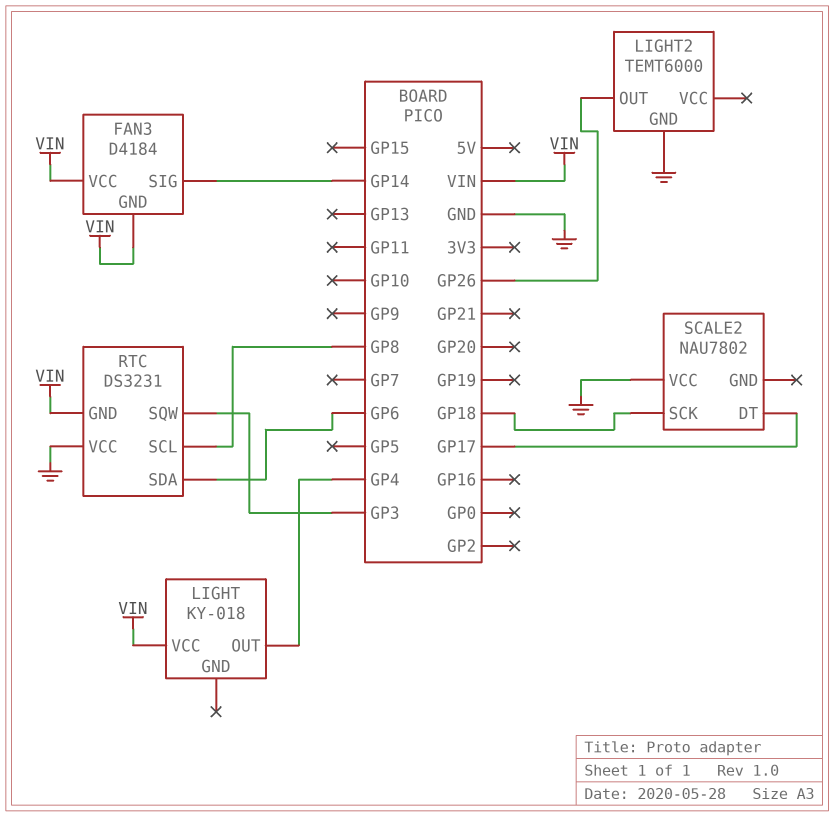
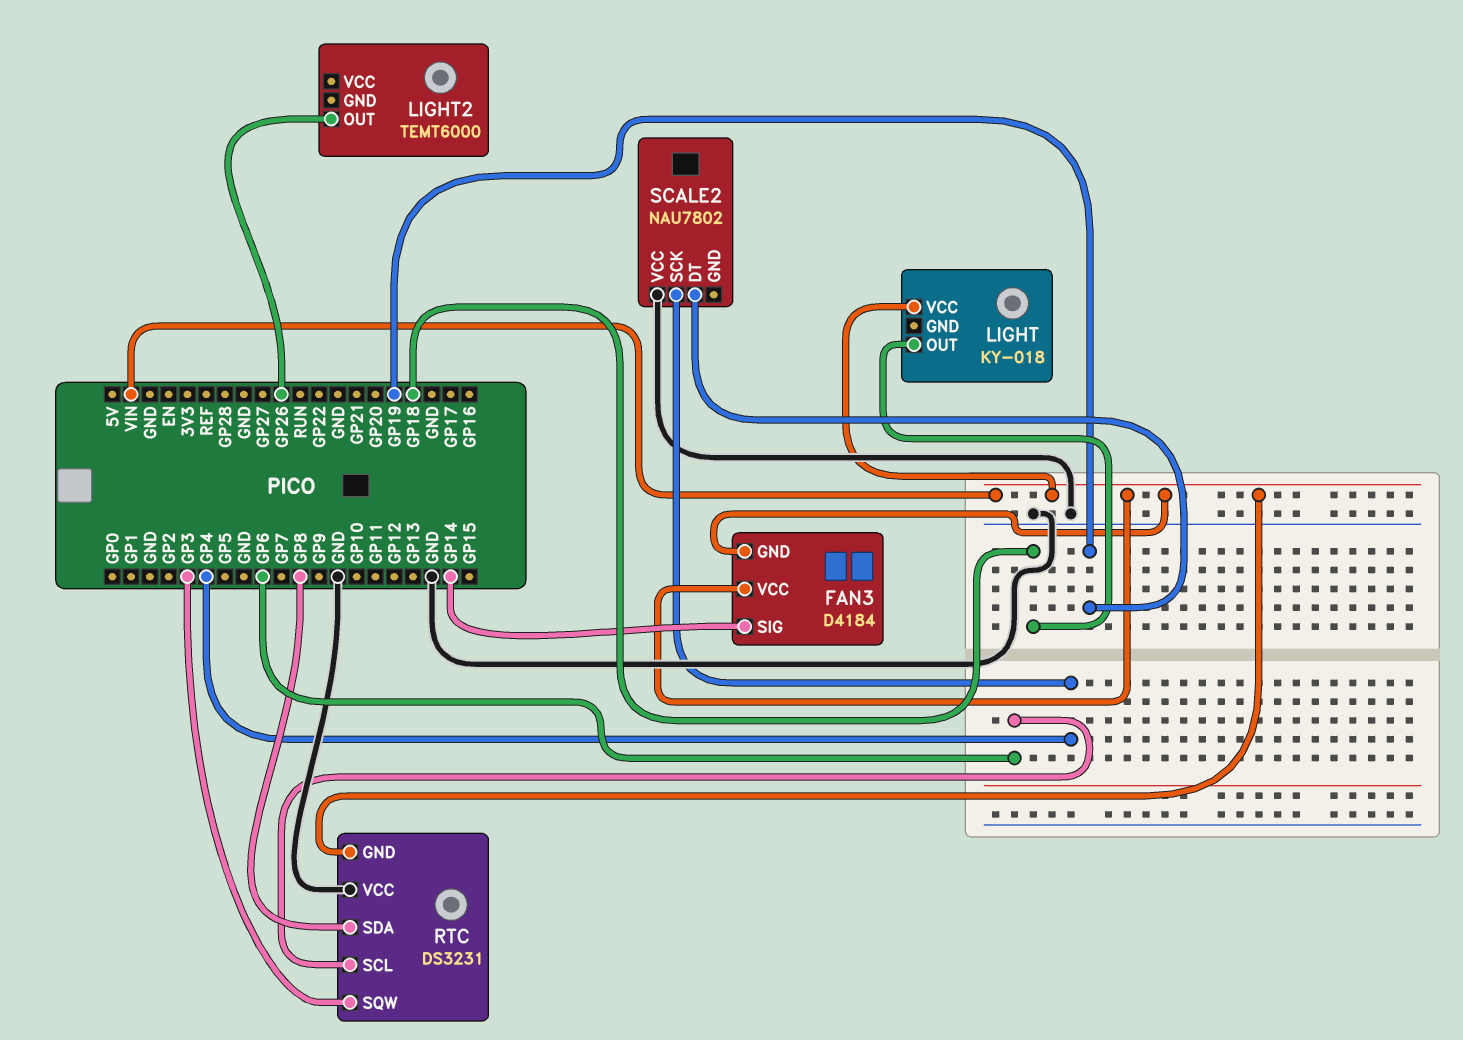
LIGHT pin OUT: GP4 -> GP18
LIGHT2 pin GND: GND -> none
RTC pin SCL: GP8 -> GP6
RTC pin SDA: GP6 -> GP8
SCALE2 pin DT: GP17 -> GP19
SCALE2 pin SCK: GP18 -> GP4

